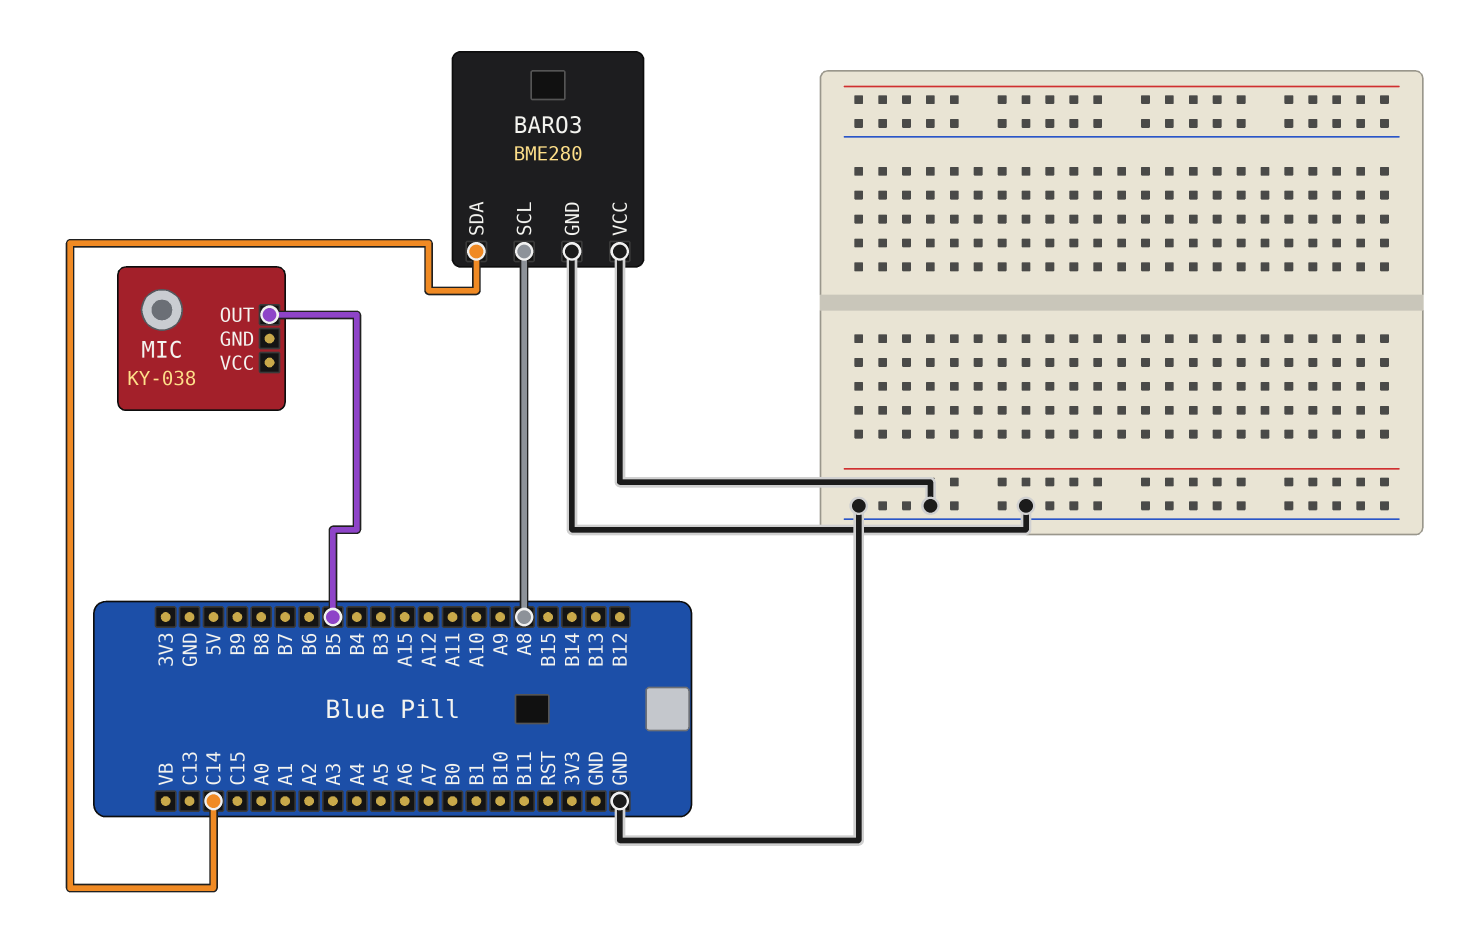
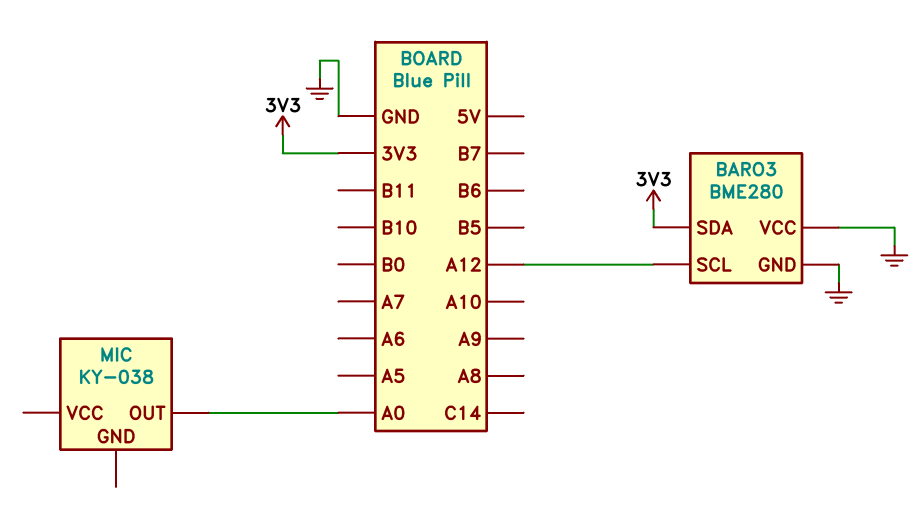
BARO3 pin SCL: A8 -> A12
BARO3 pin SDA: C14 -> 3V3
MIC pin OUT: B5 -> A0

